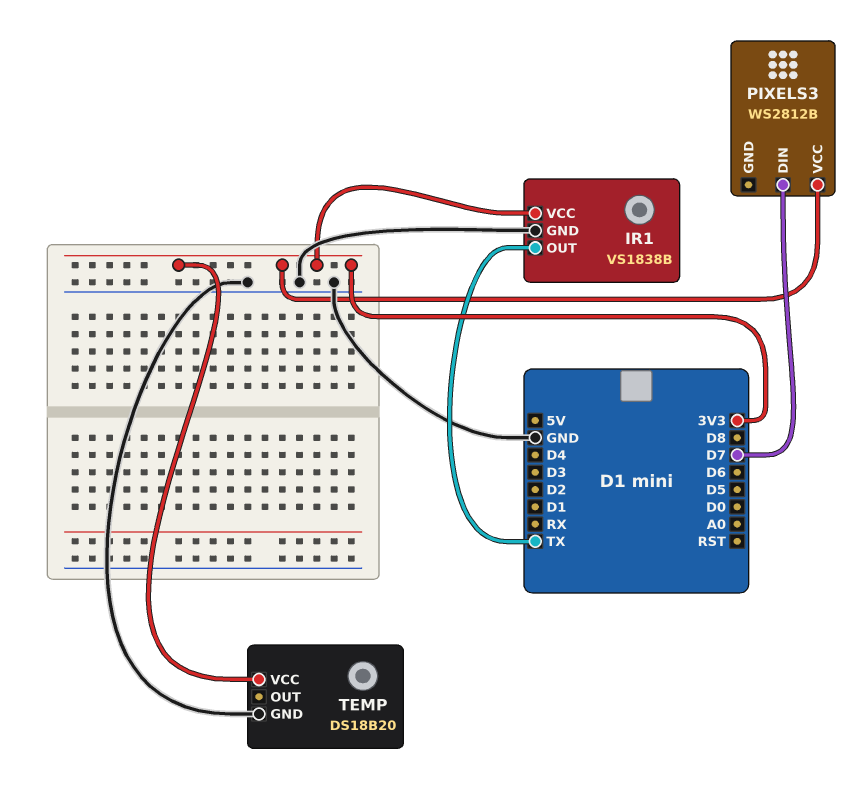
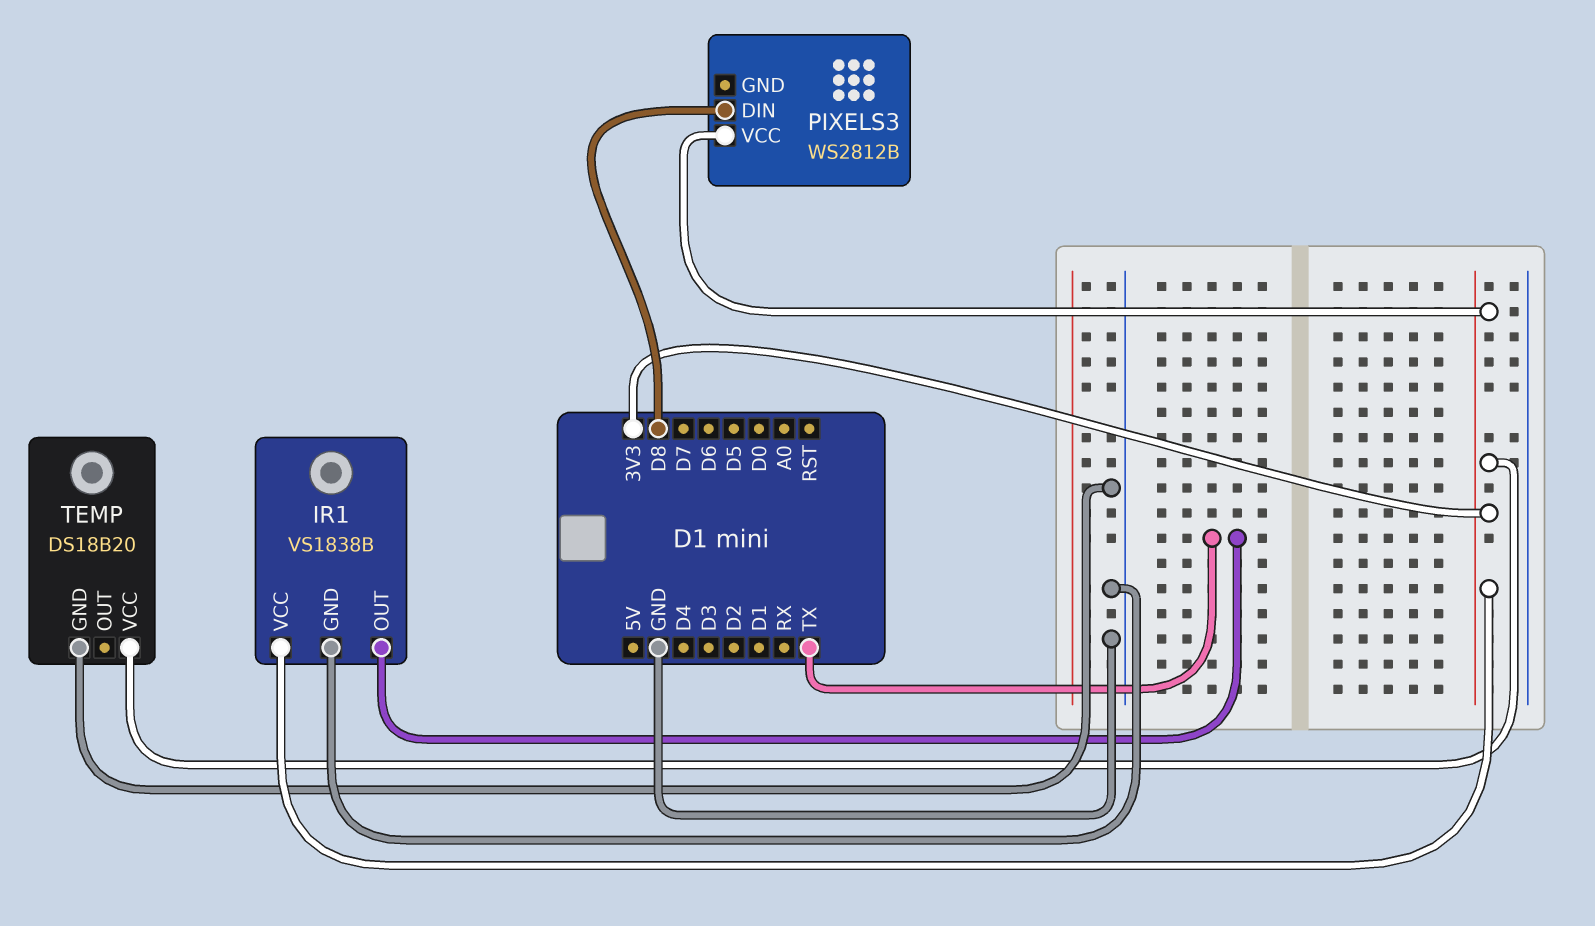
PIXELS3 pin DIN: D7 -> D8

